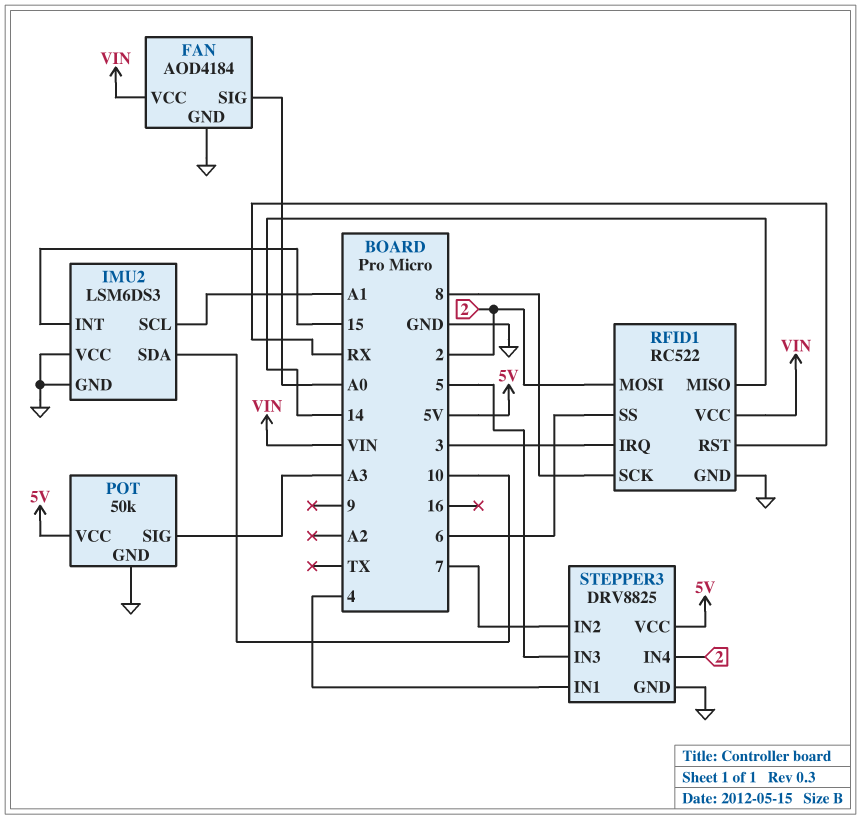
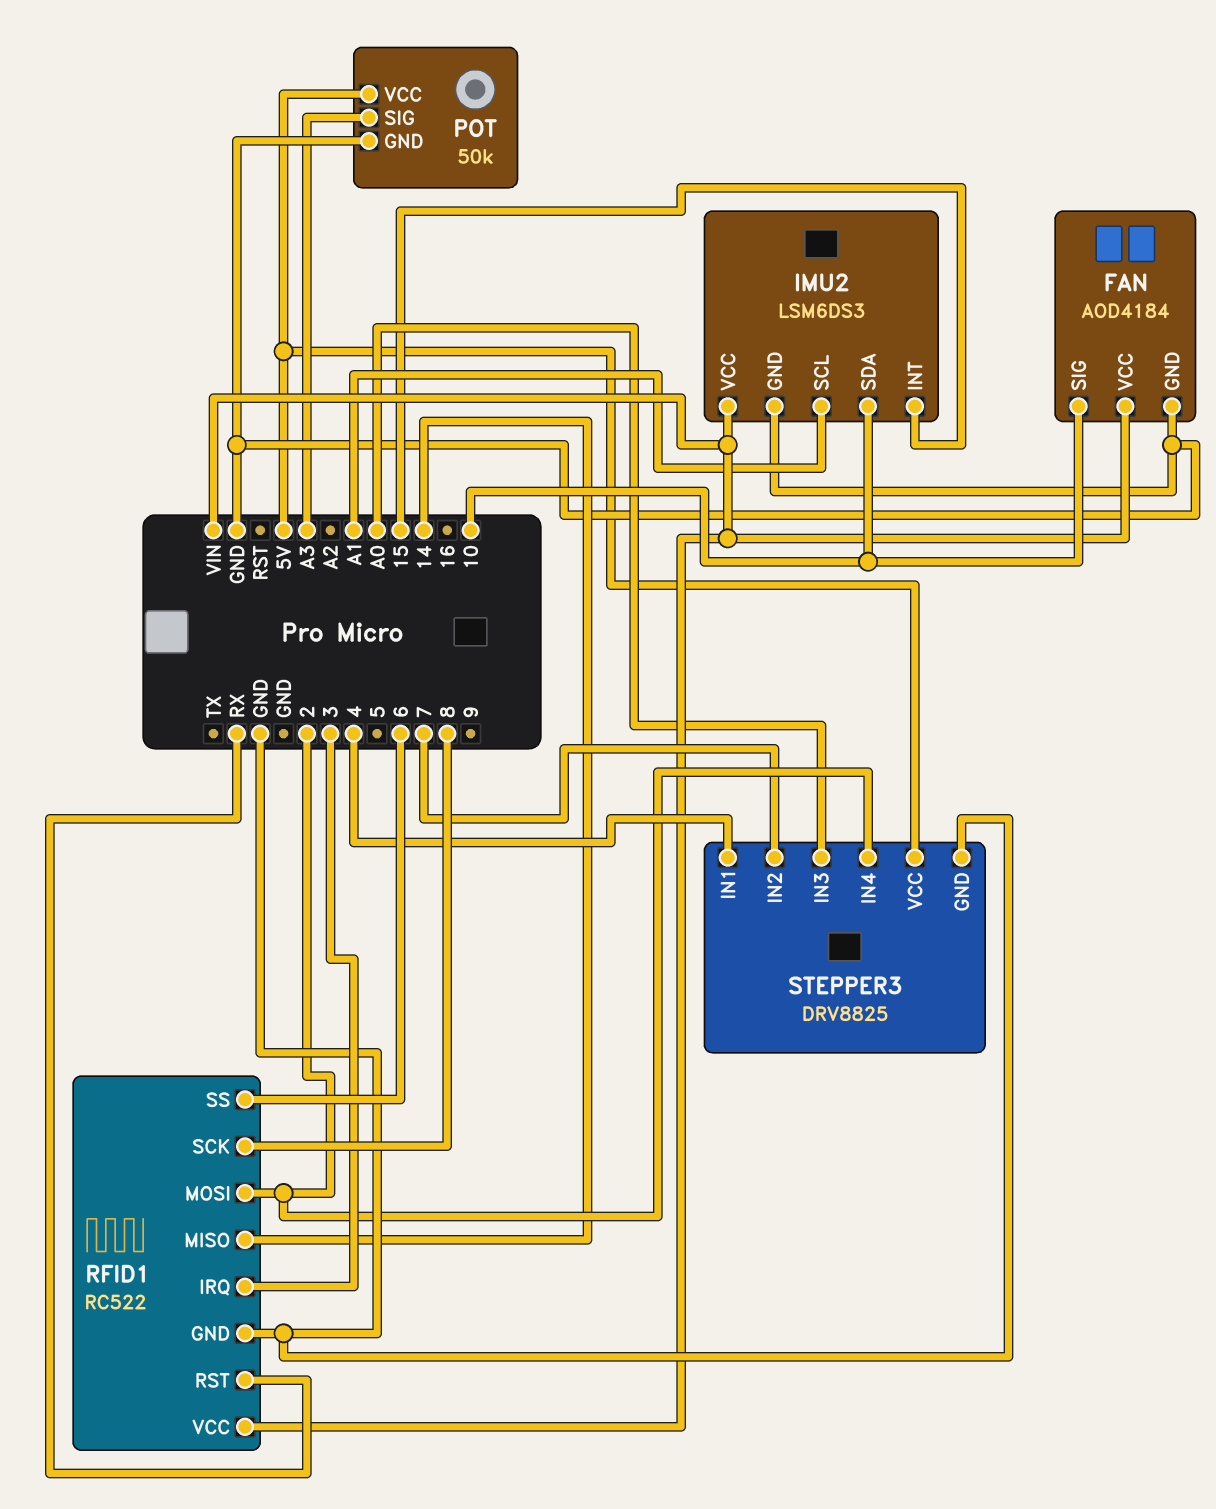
FAN pin SIG: A0 -> 10
IMU2 pin VCC: GND -> VIN
STEPPER3 pin IN3: 5 -> A0

